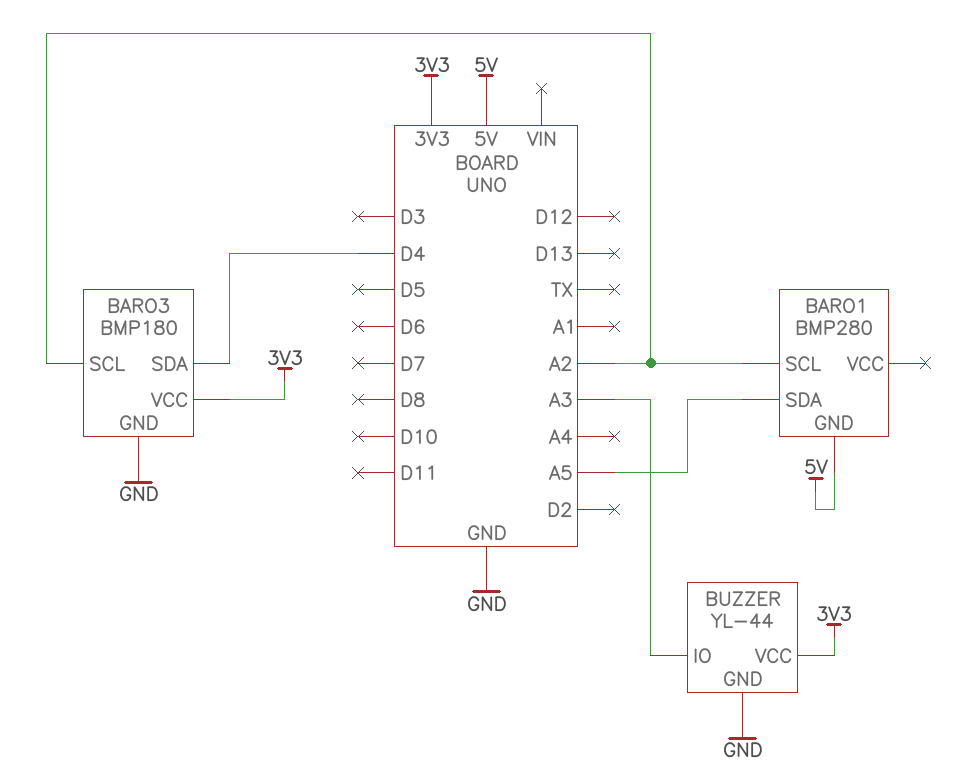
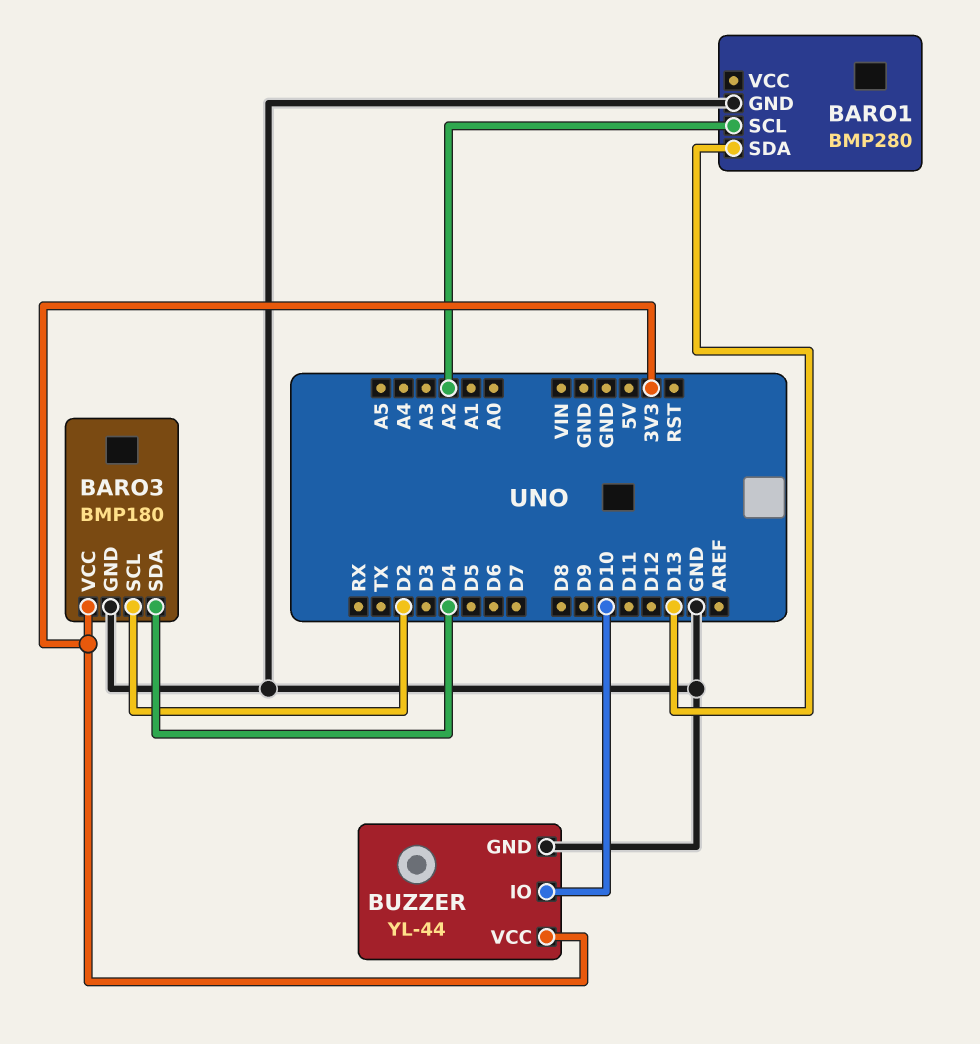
BARO1 pin GND: 5V -> GND
BARO1 pin SDA: A5 -> D13
BARO3 pin SCL: A2 -> D2
BUZZER pin IO: A3 -> D10

